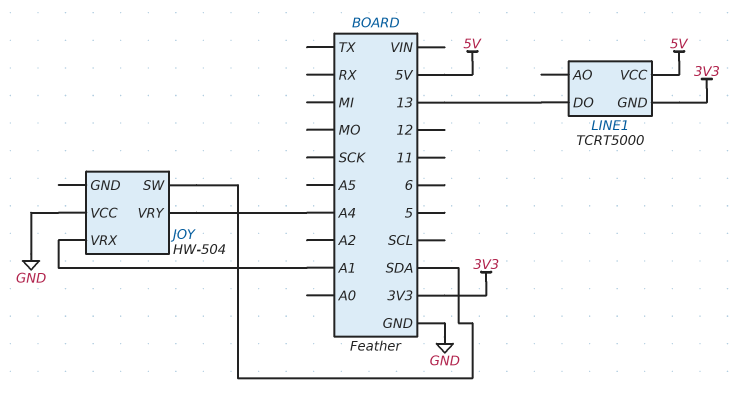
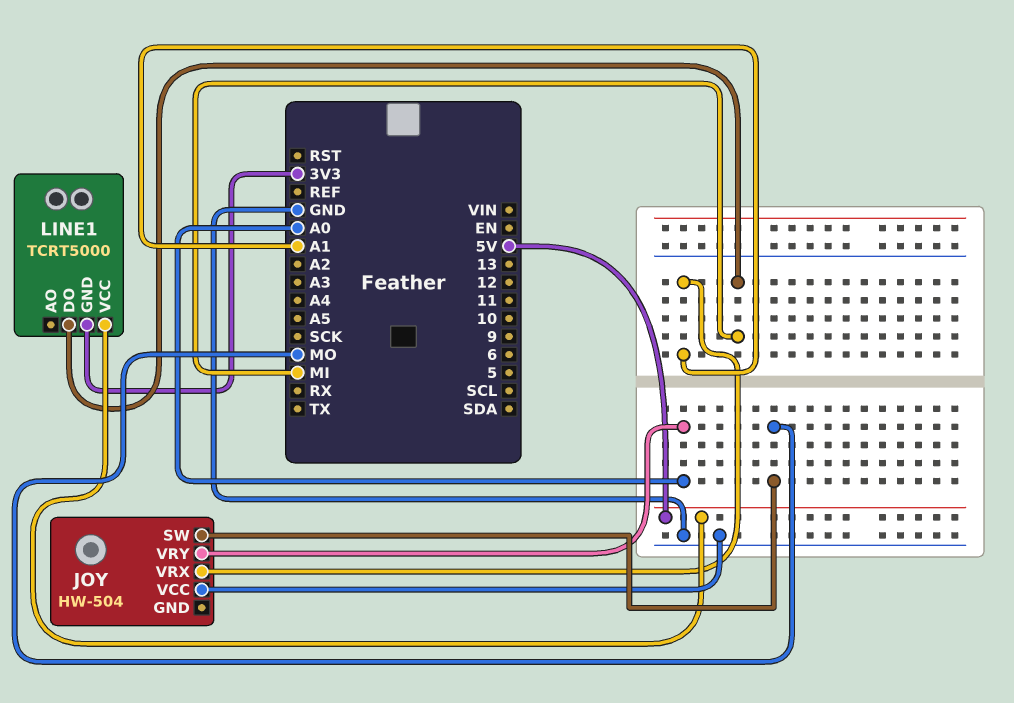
JOY pin SW: SDA -> MO
JOY pin VRY: A4 -> A0
LINE1 pin DO: 13 -> MI

